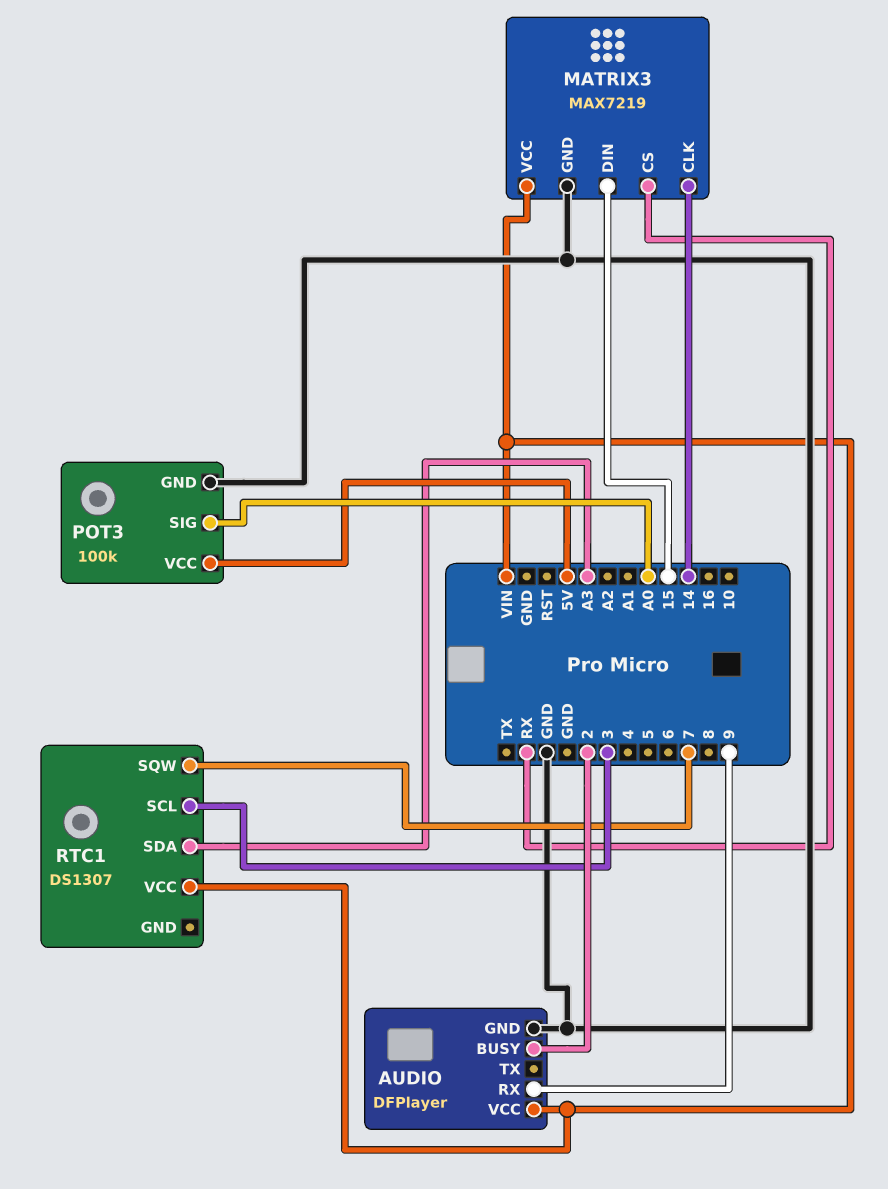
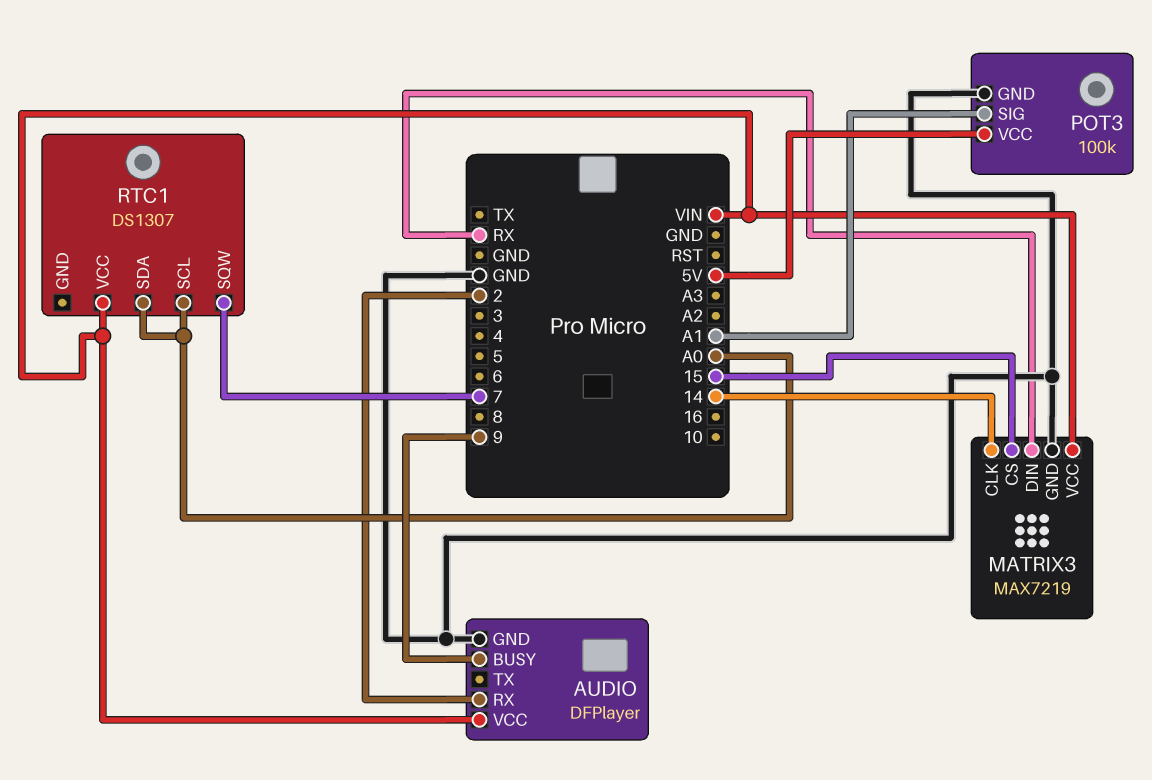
AUDIO pin BUSY: 2 -> 9
AUDIO pin RX: 9 -> 2
MATRIX3 pin CS: RX -> 15
MATRIX3 pin DIN: 15 -> RX
POT3 pin SIG: A0 -> A1
RTC1 pin SCL: 3 -> A0
RTC1 pin SDA: A3 -> A0

